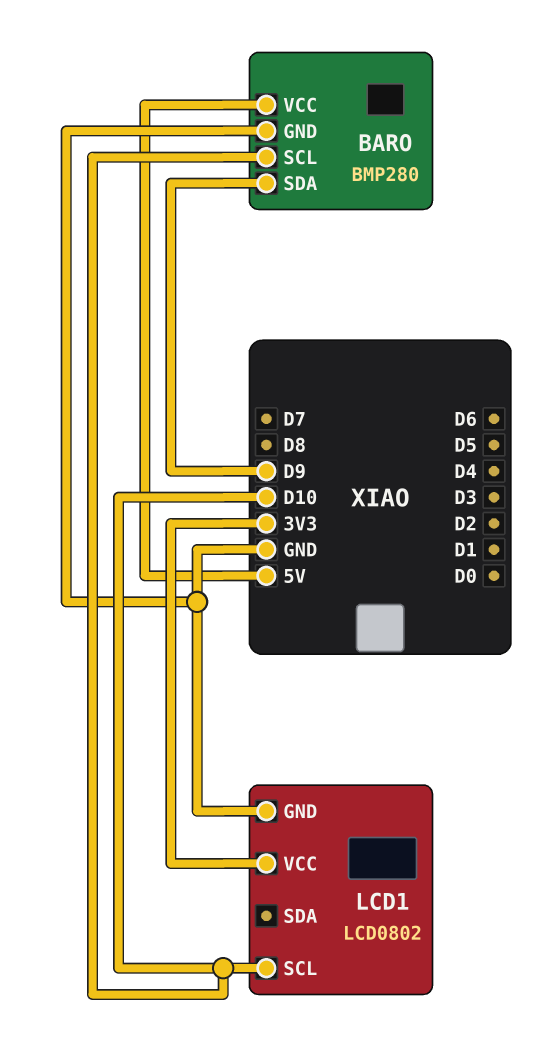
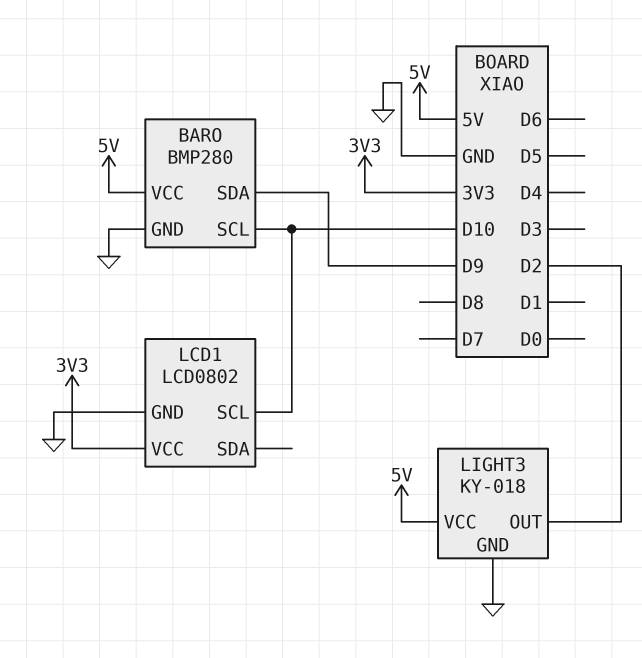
LIGHT3: none -> KY-018
LIGHT3 pin GND: none -> GND
LIGHT3 pin OUT: none -> D2
LIGHT3 pin VCC: none -> 5V

